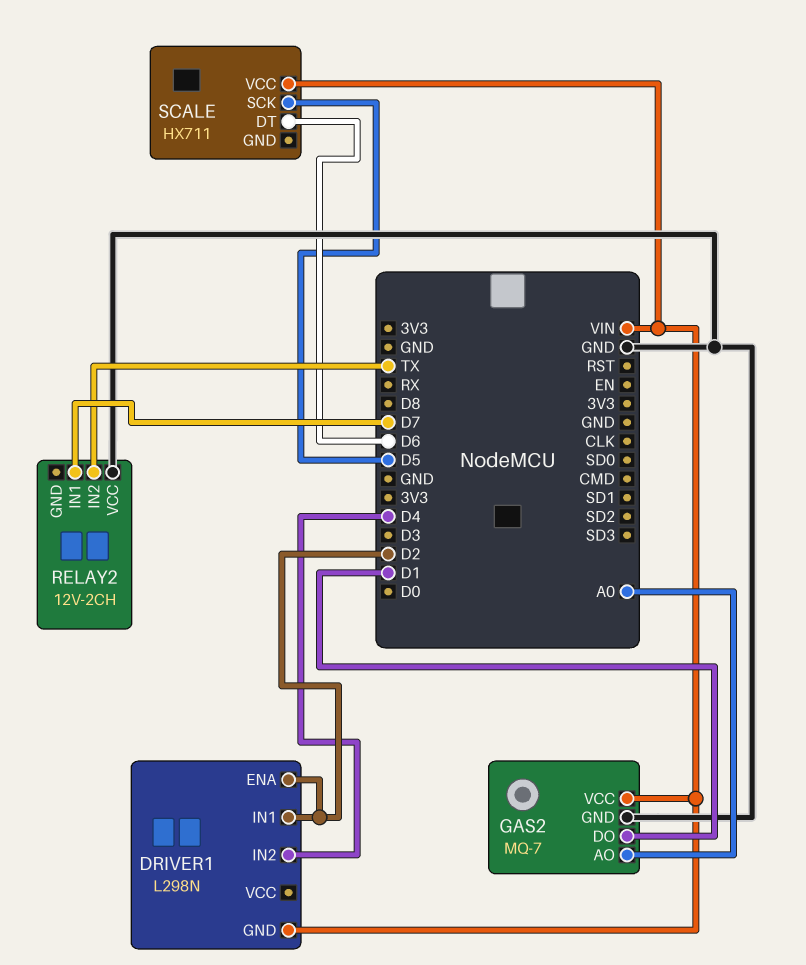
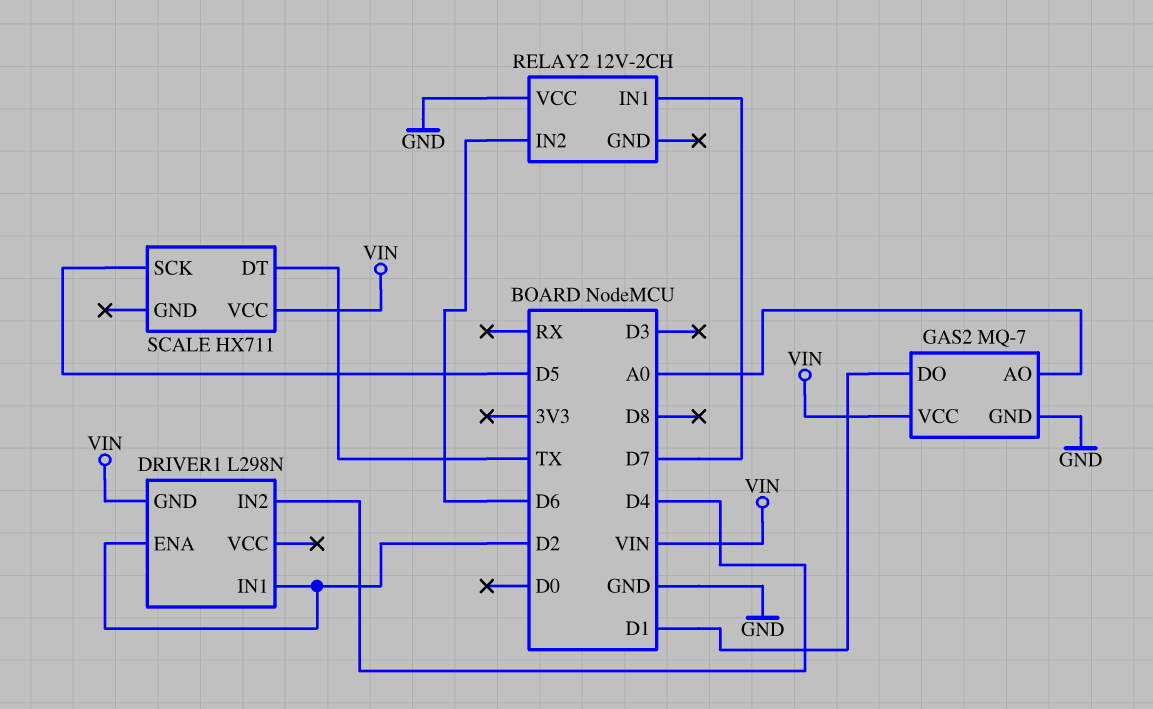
RELAY2 pin IN2: TX -> D6
SCALE pin DT: D6 -> TX

